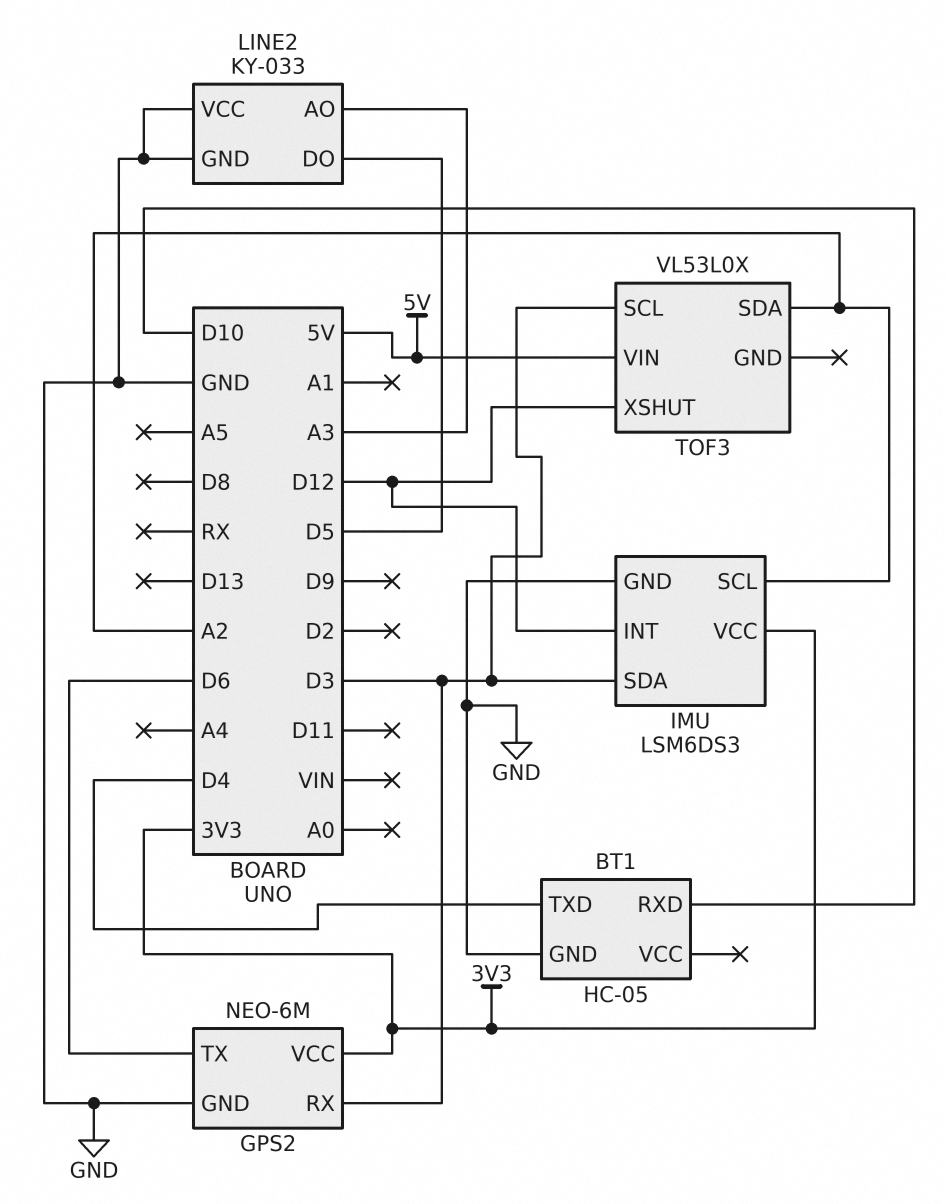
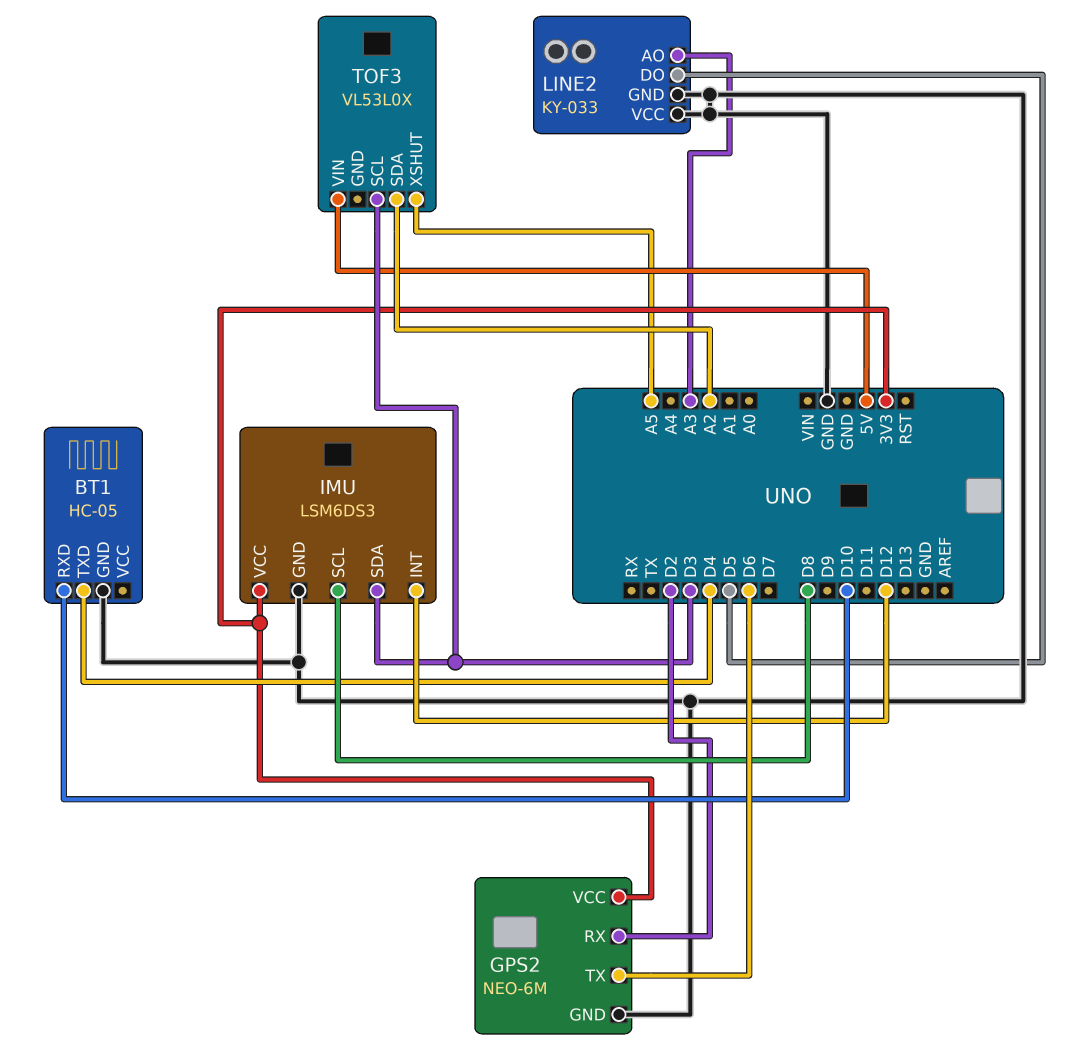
GPS2 pin RX: D3 -> D2
IMU pin SCL: A2 -> D8
TOF3 pin XSHUT: D12 -> A5

